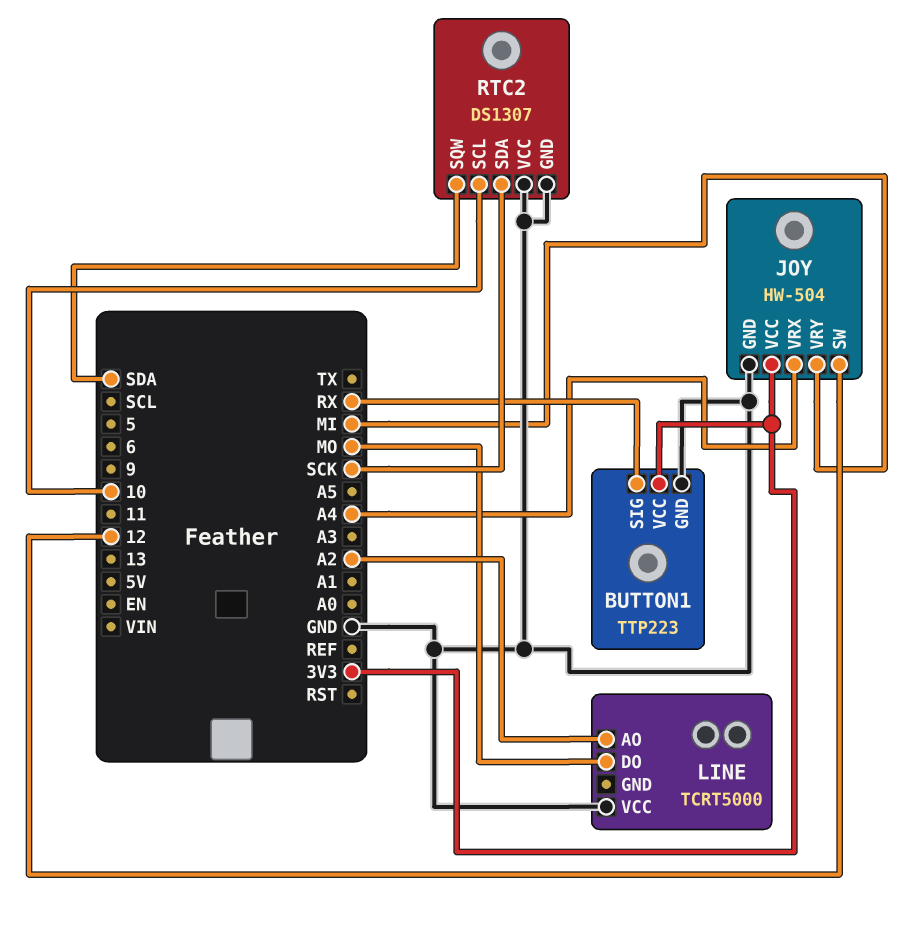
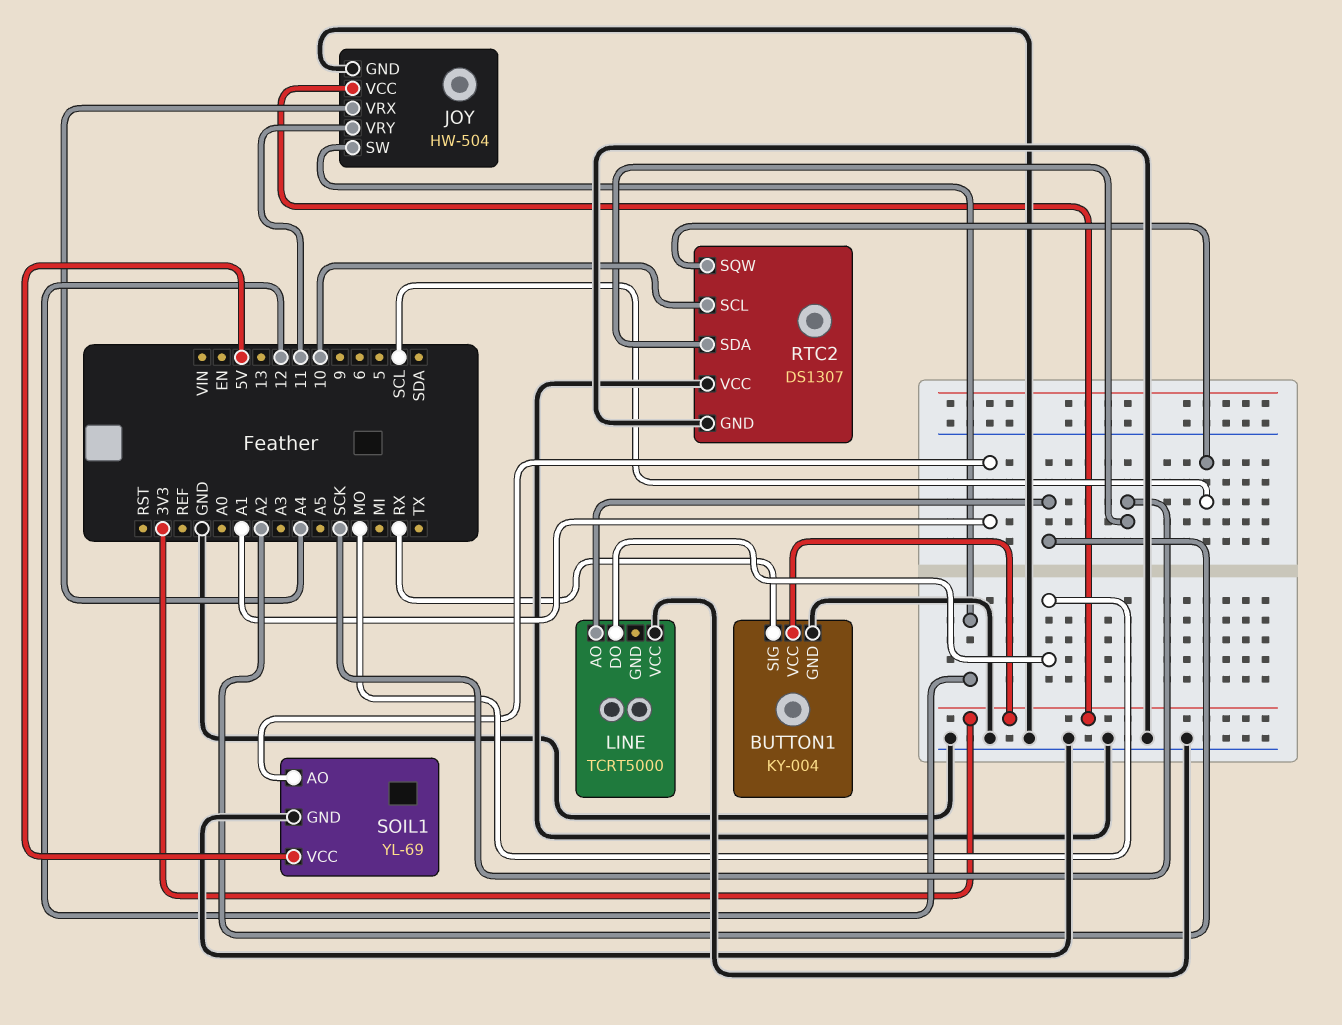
BUTTON1: TTP223 -> KY-004
JOY pin VRY: MI -> 11
RTC2 pin SQW: SDA -> SCL
SOIL1: none -> YL-69
SOIL1 pin AO: none -> A1
SOIL1 pin GND: none -> GND
SOIL1 pin VCC: none -> 5V

